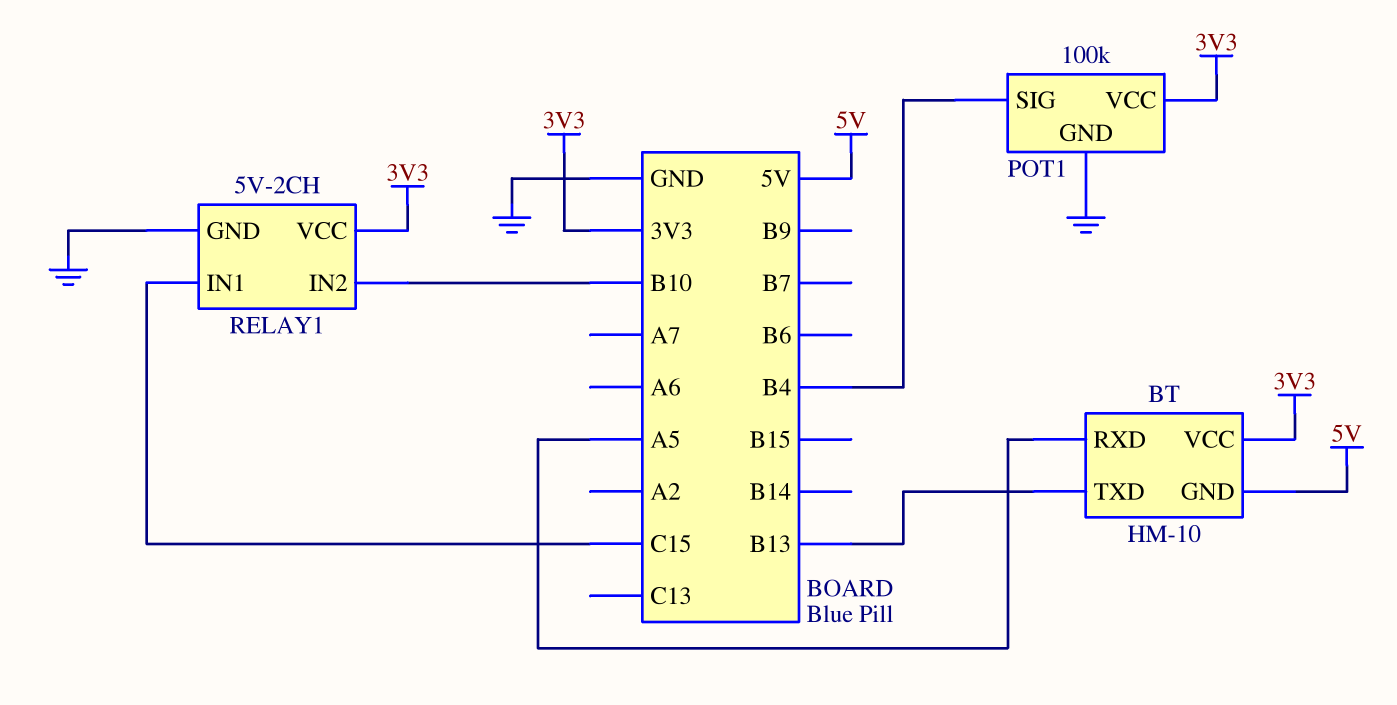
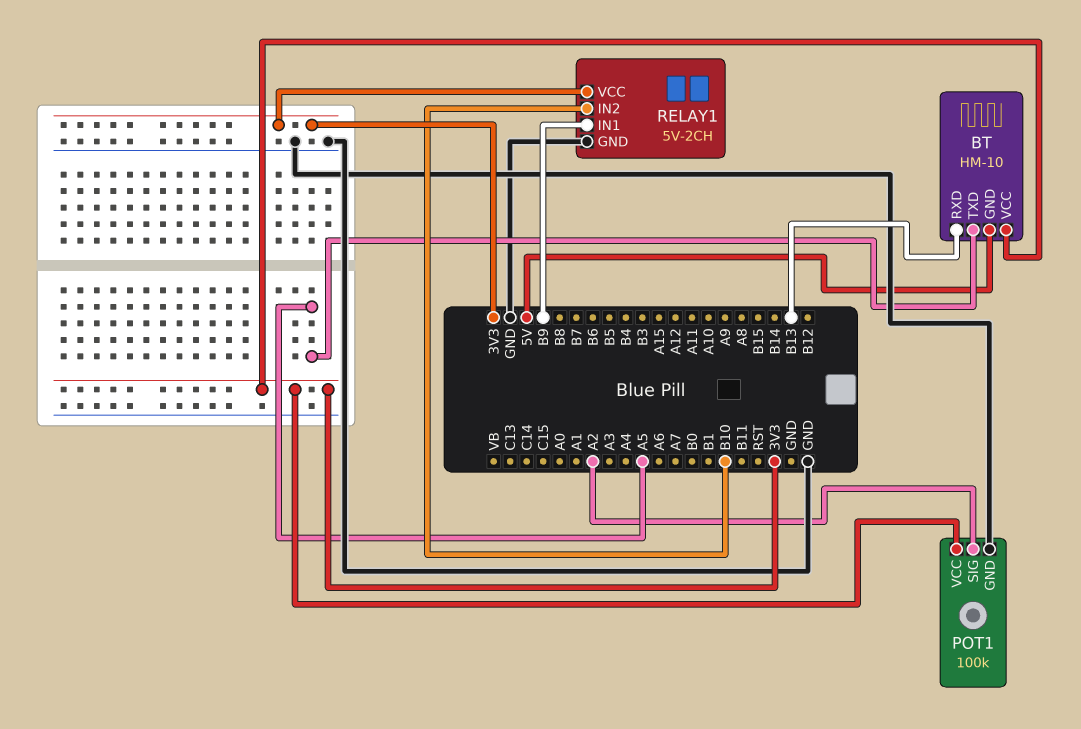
BT pin RXD: A5 -> B13
BT pin TXD: B13 -> A5
POT1 pin SIG: B4 -> A2
RELAY1 pin IN1: C15 -> B9

